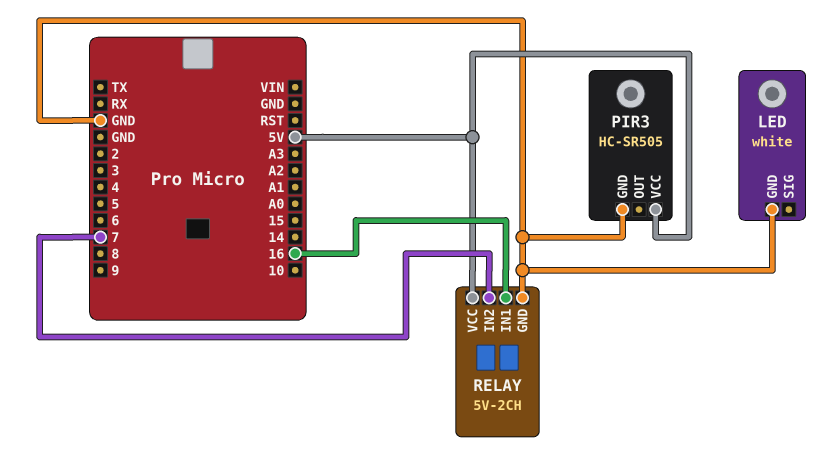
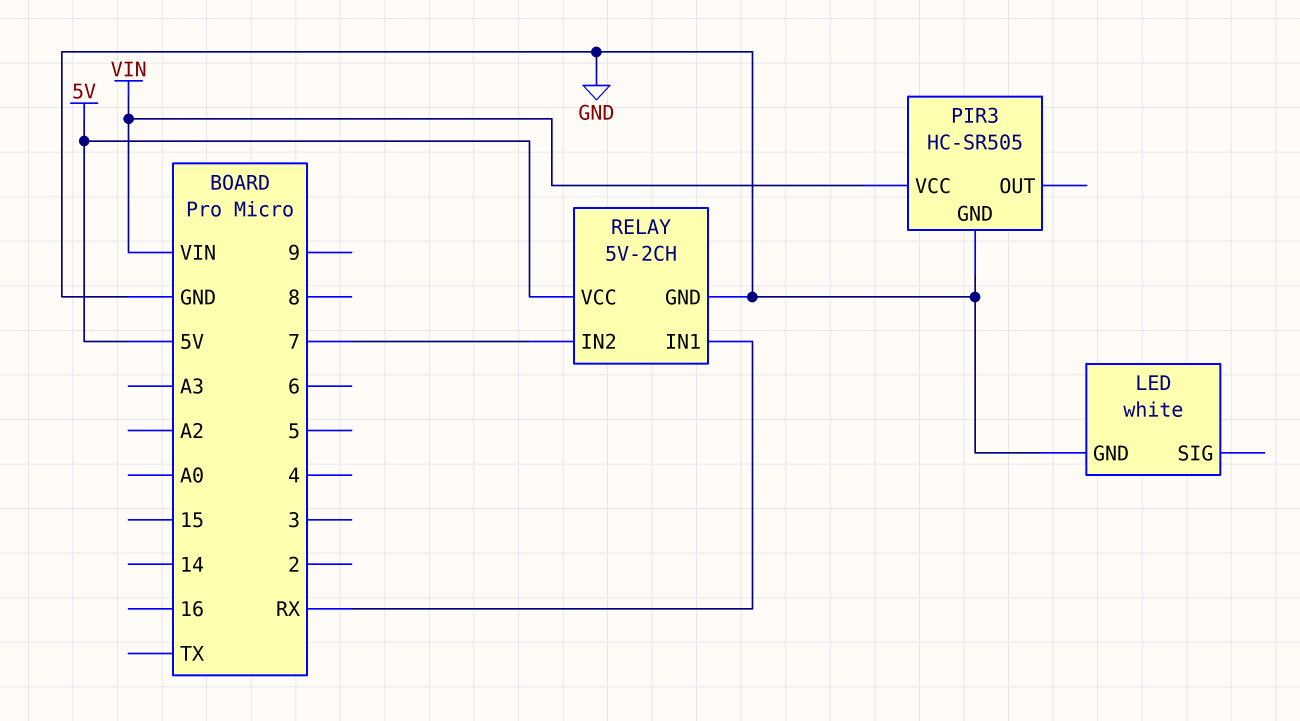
PIR3 pin VCC: 5V -> VIN
RELAY pin IN1: 16 -> RX

